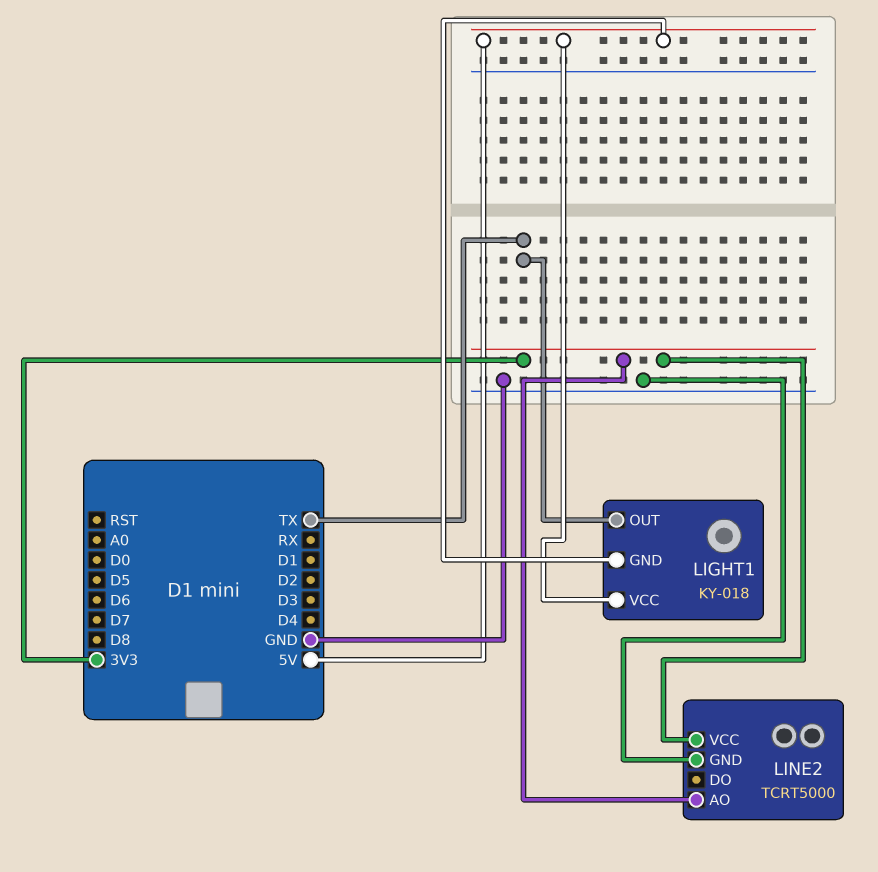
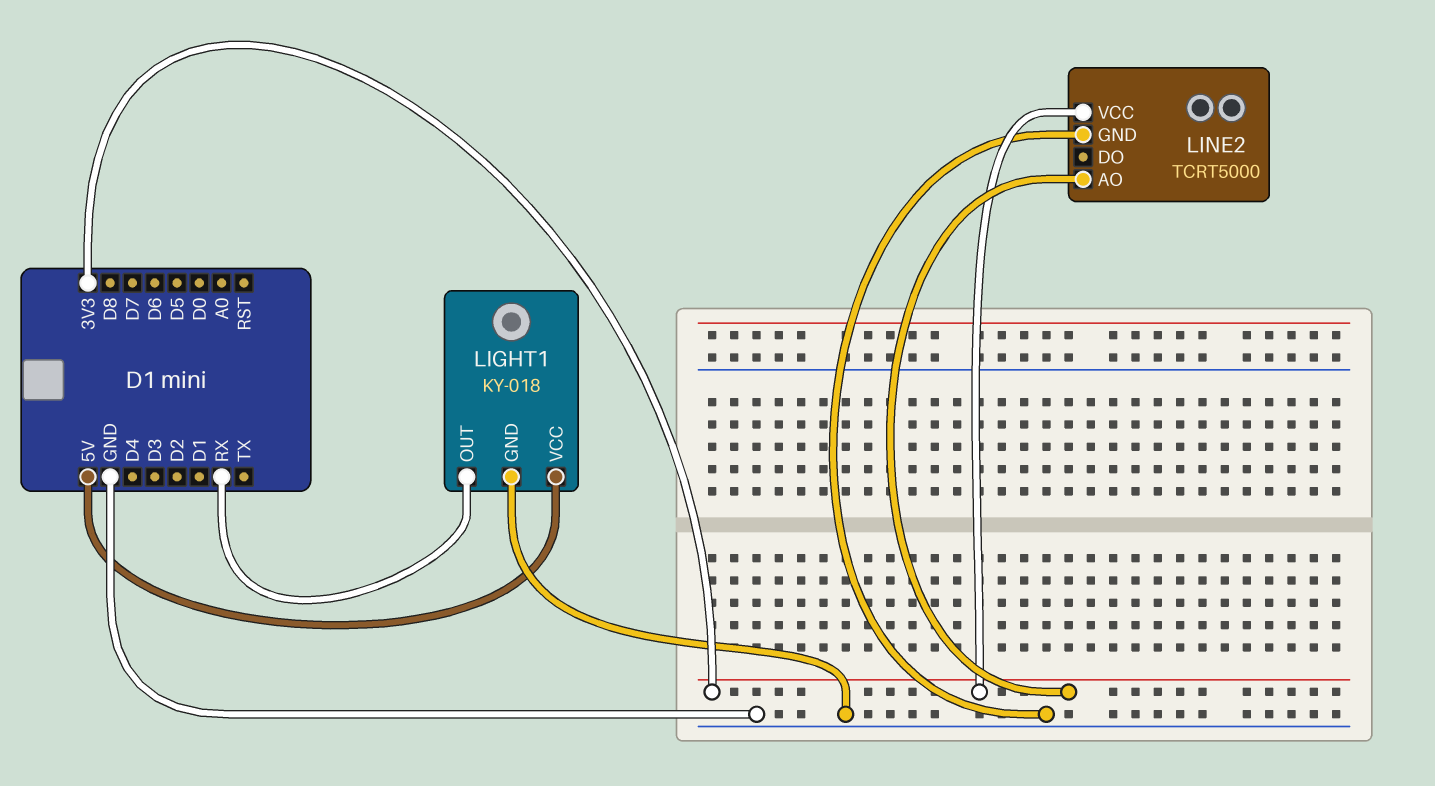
LIGHT1 pin GND: 5V -> GND
LIGHT1 pin OUT: TX -> RX

